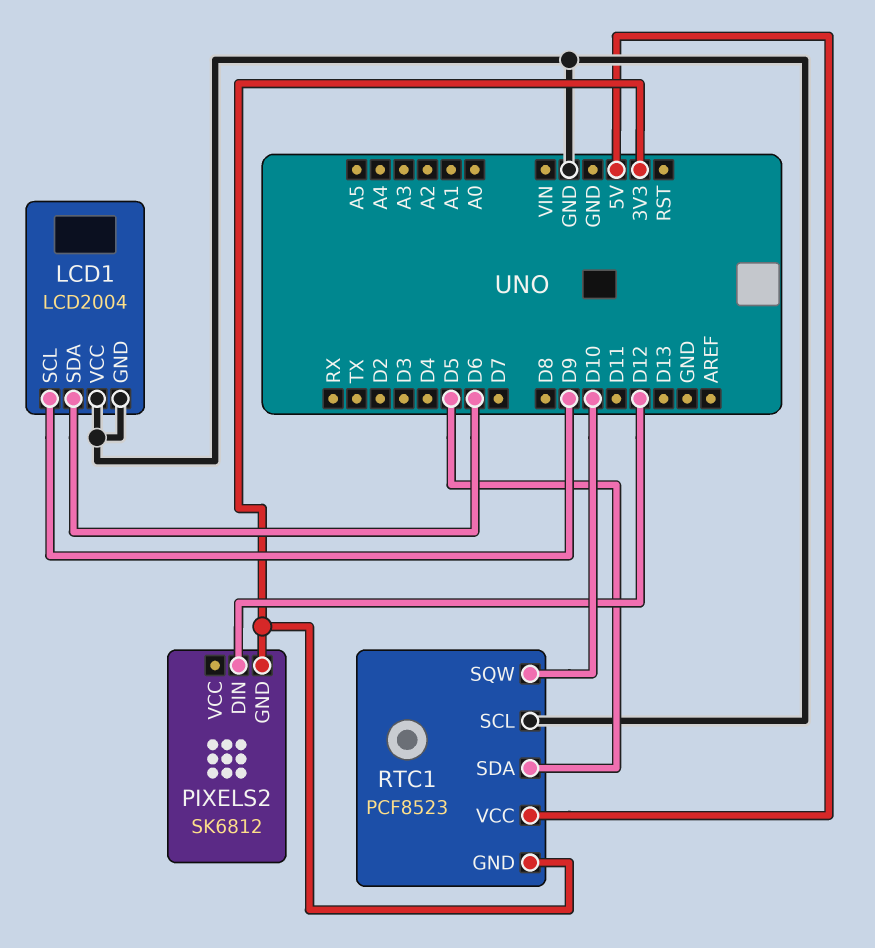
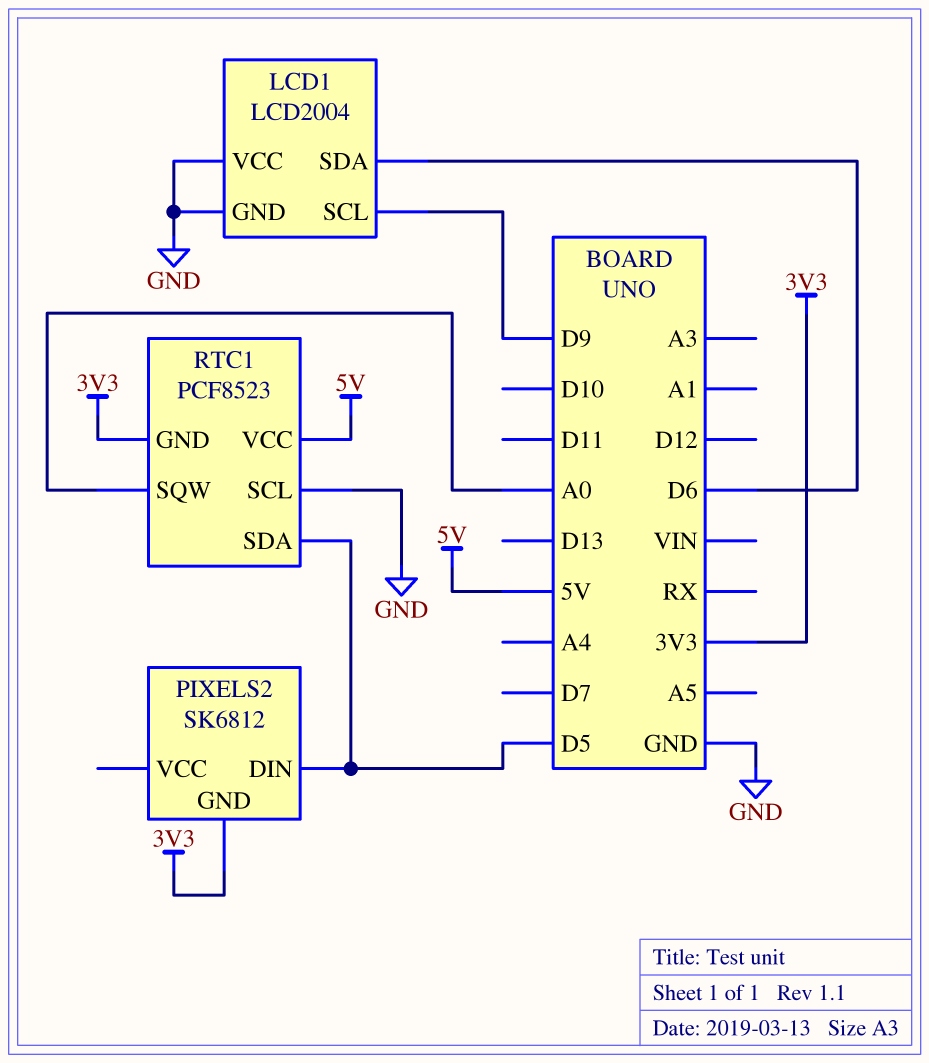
PIXELS2 pin DIN: D12 -> D5
RTC1 pin SQW: D10 -> A0

